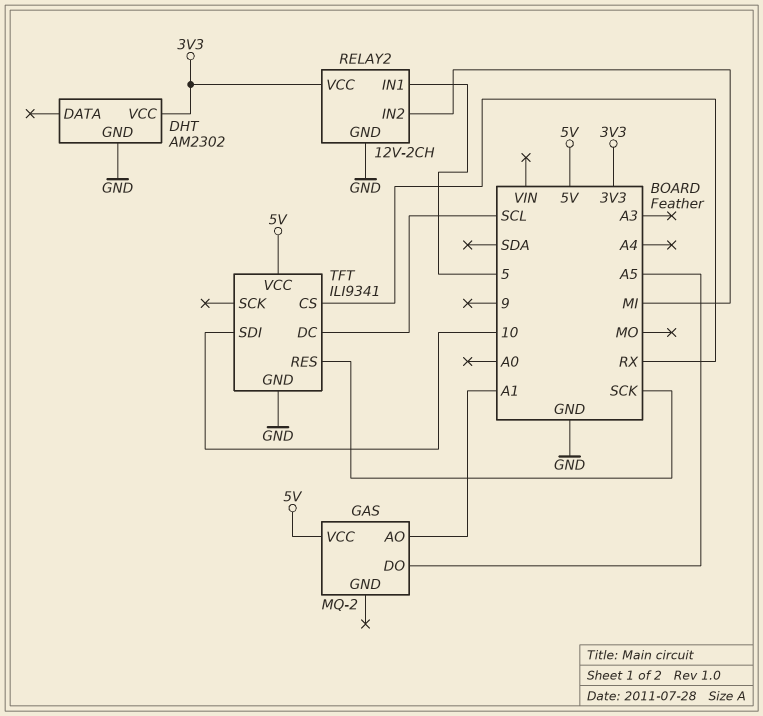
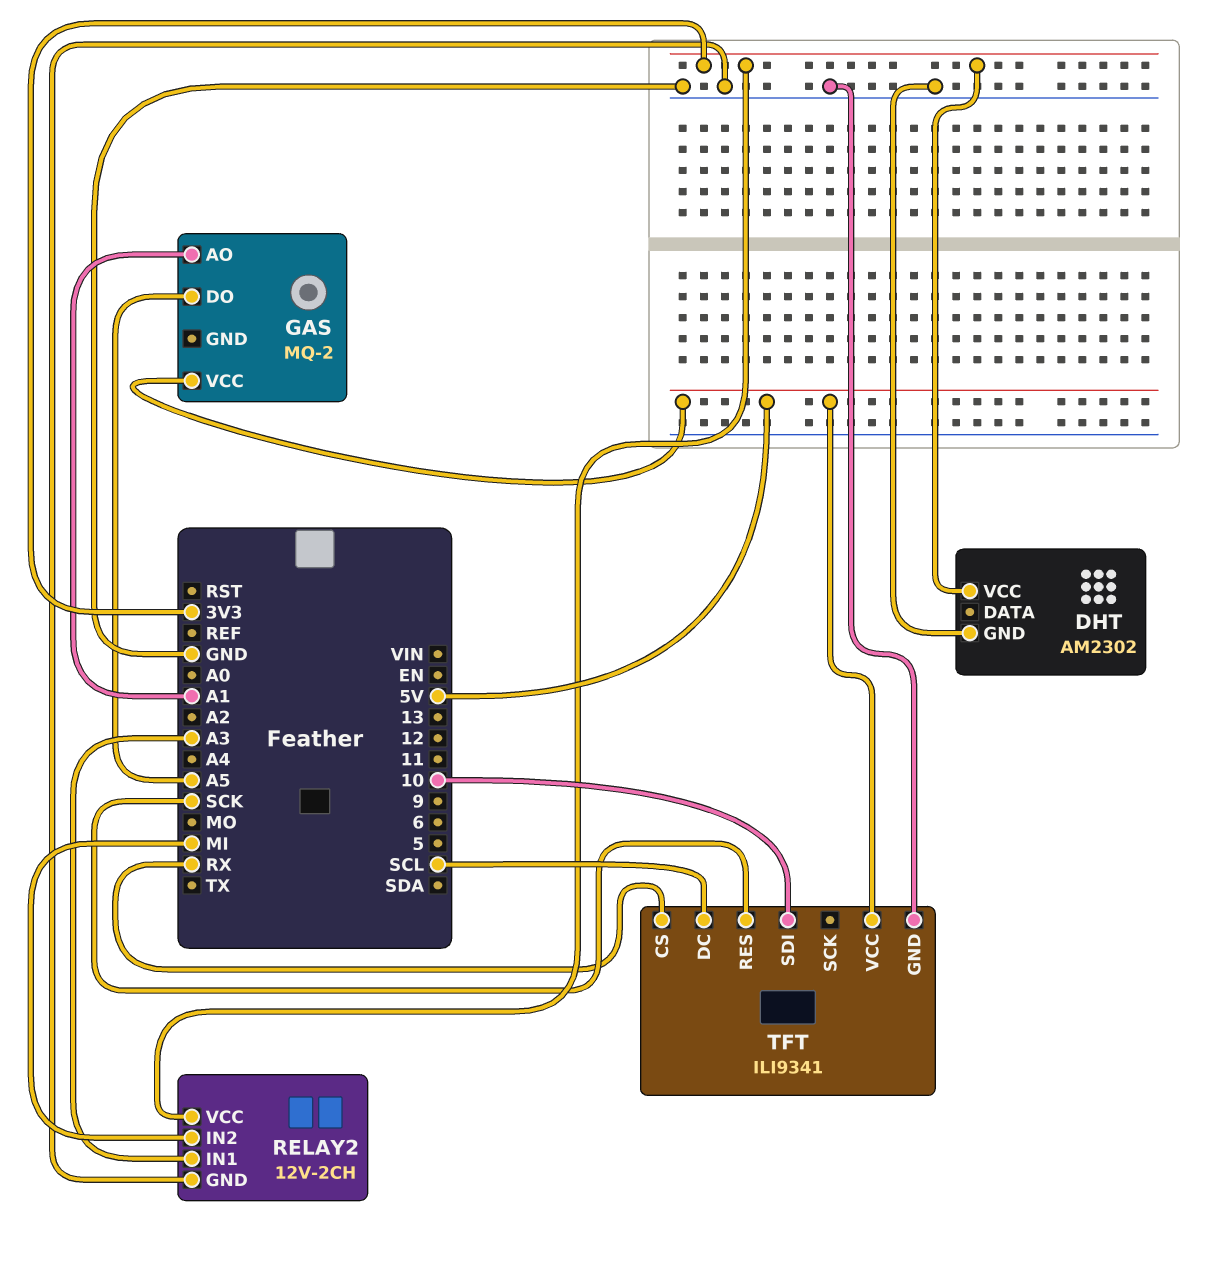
RELAY2 pin IN1: 5 -> A3

